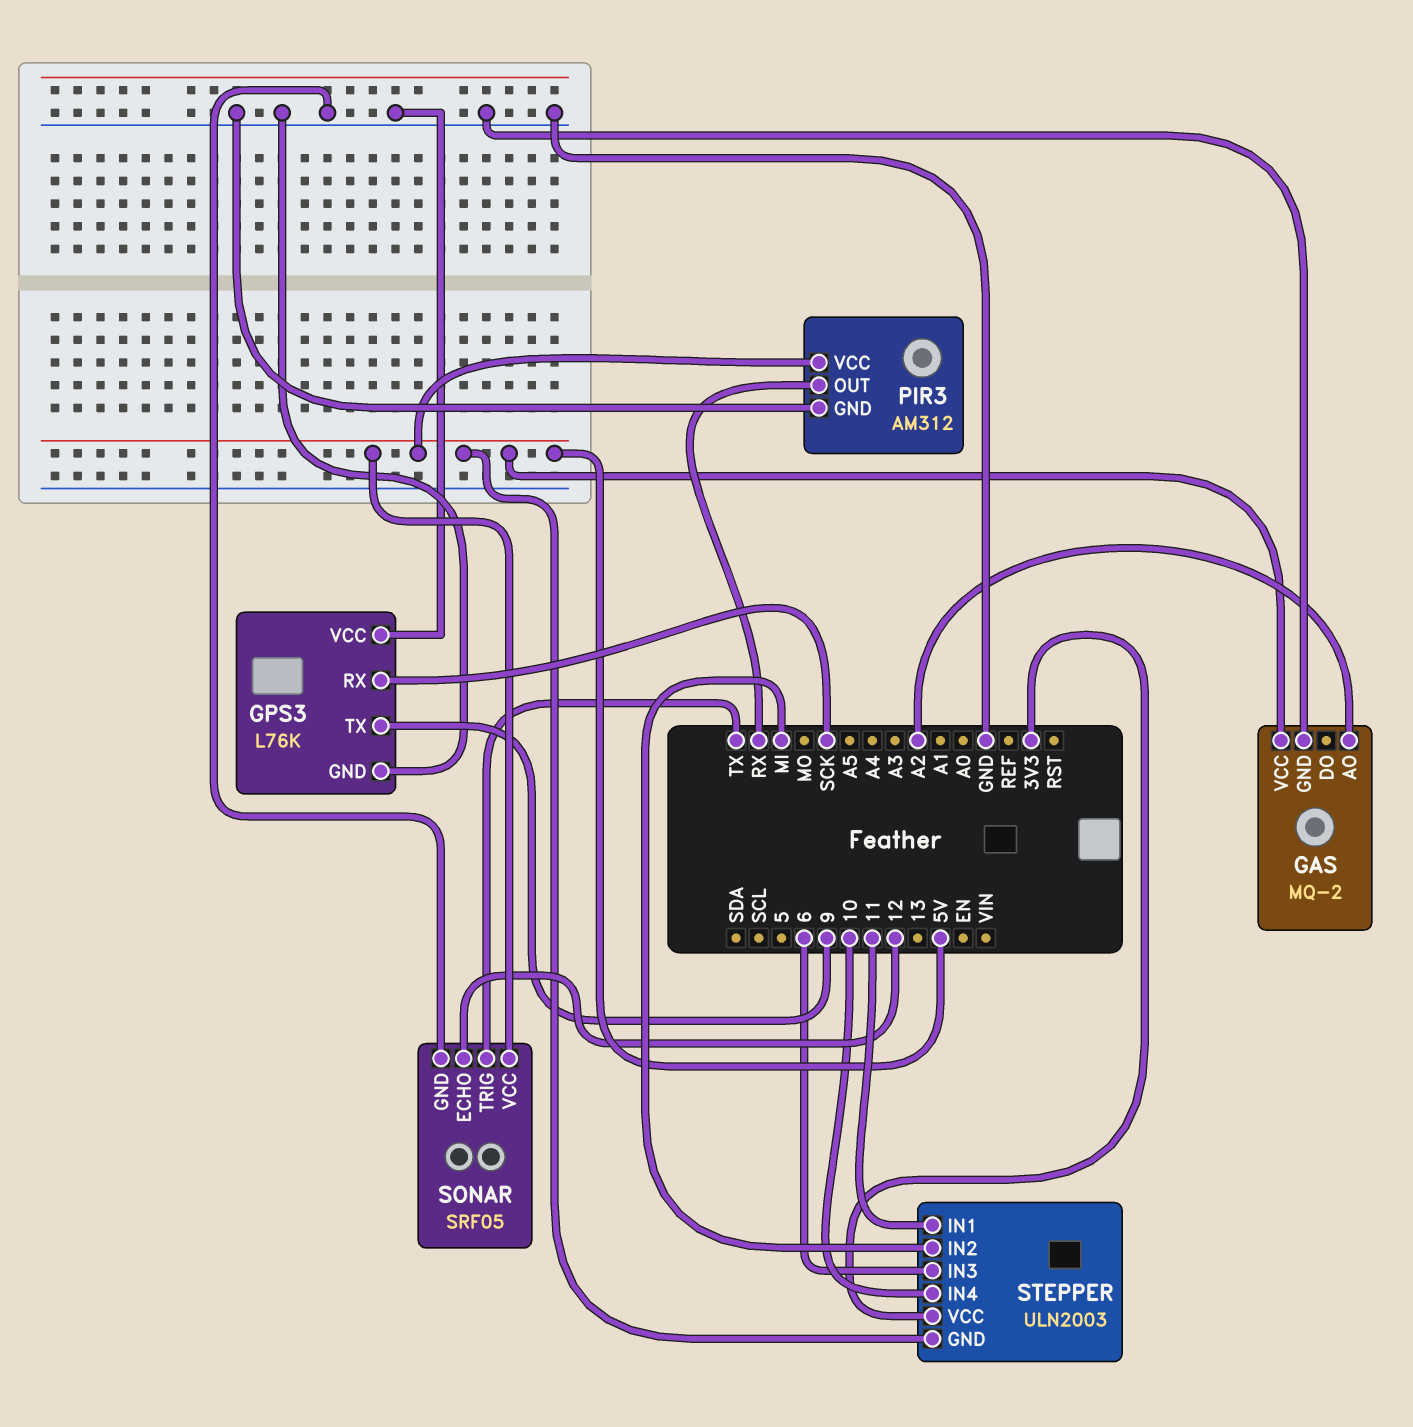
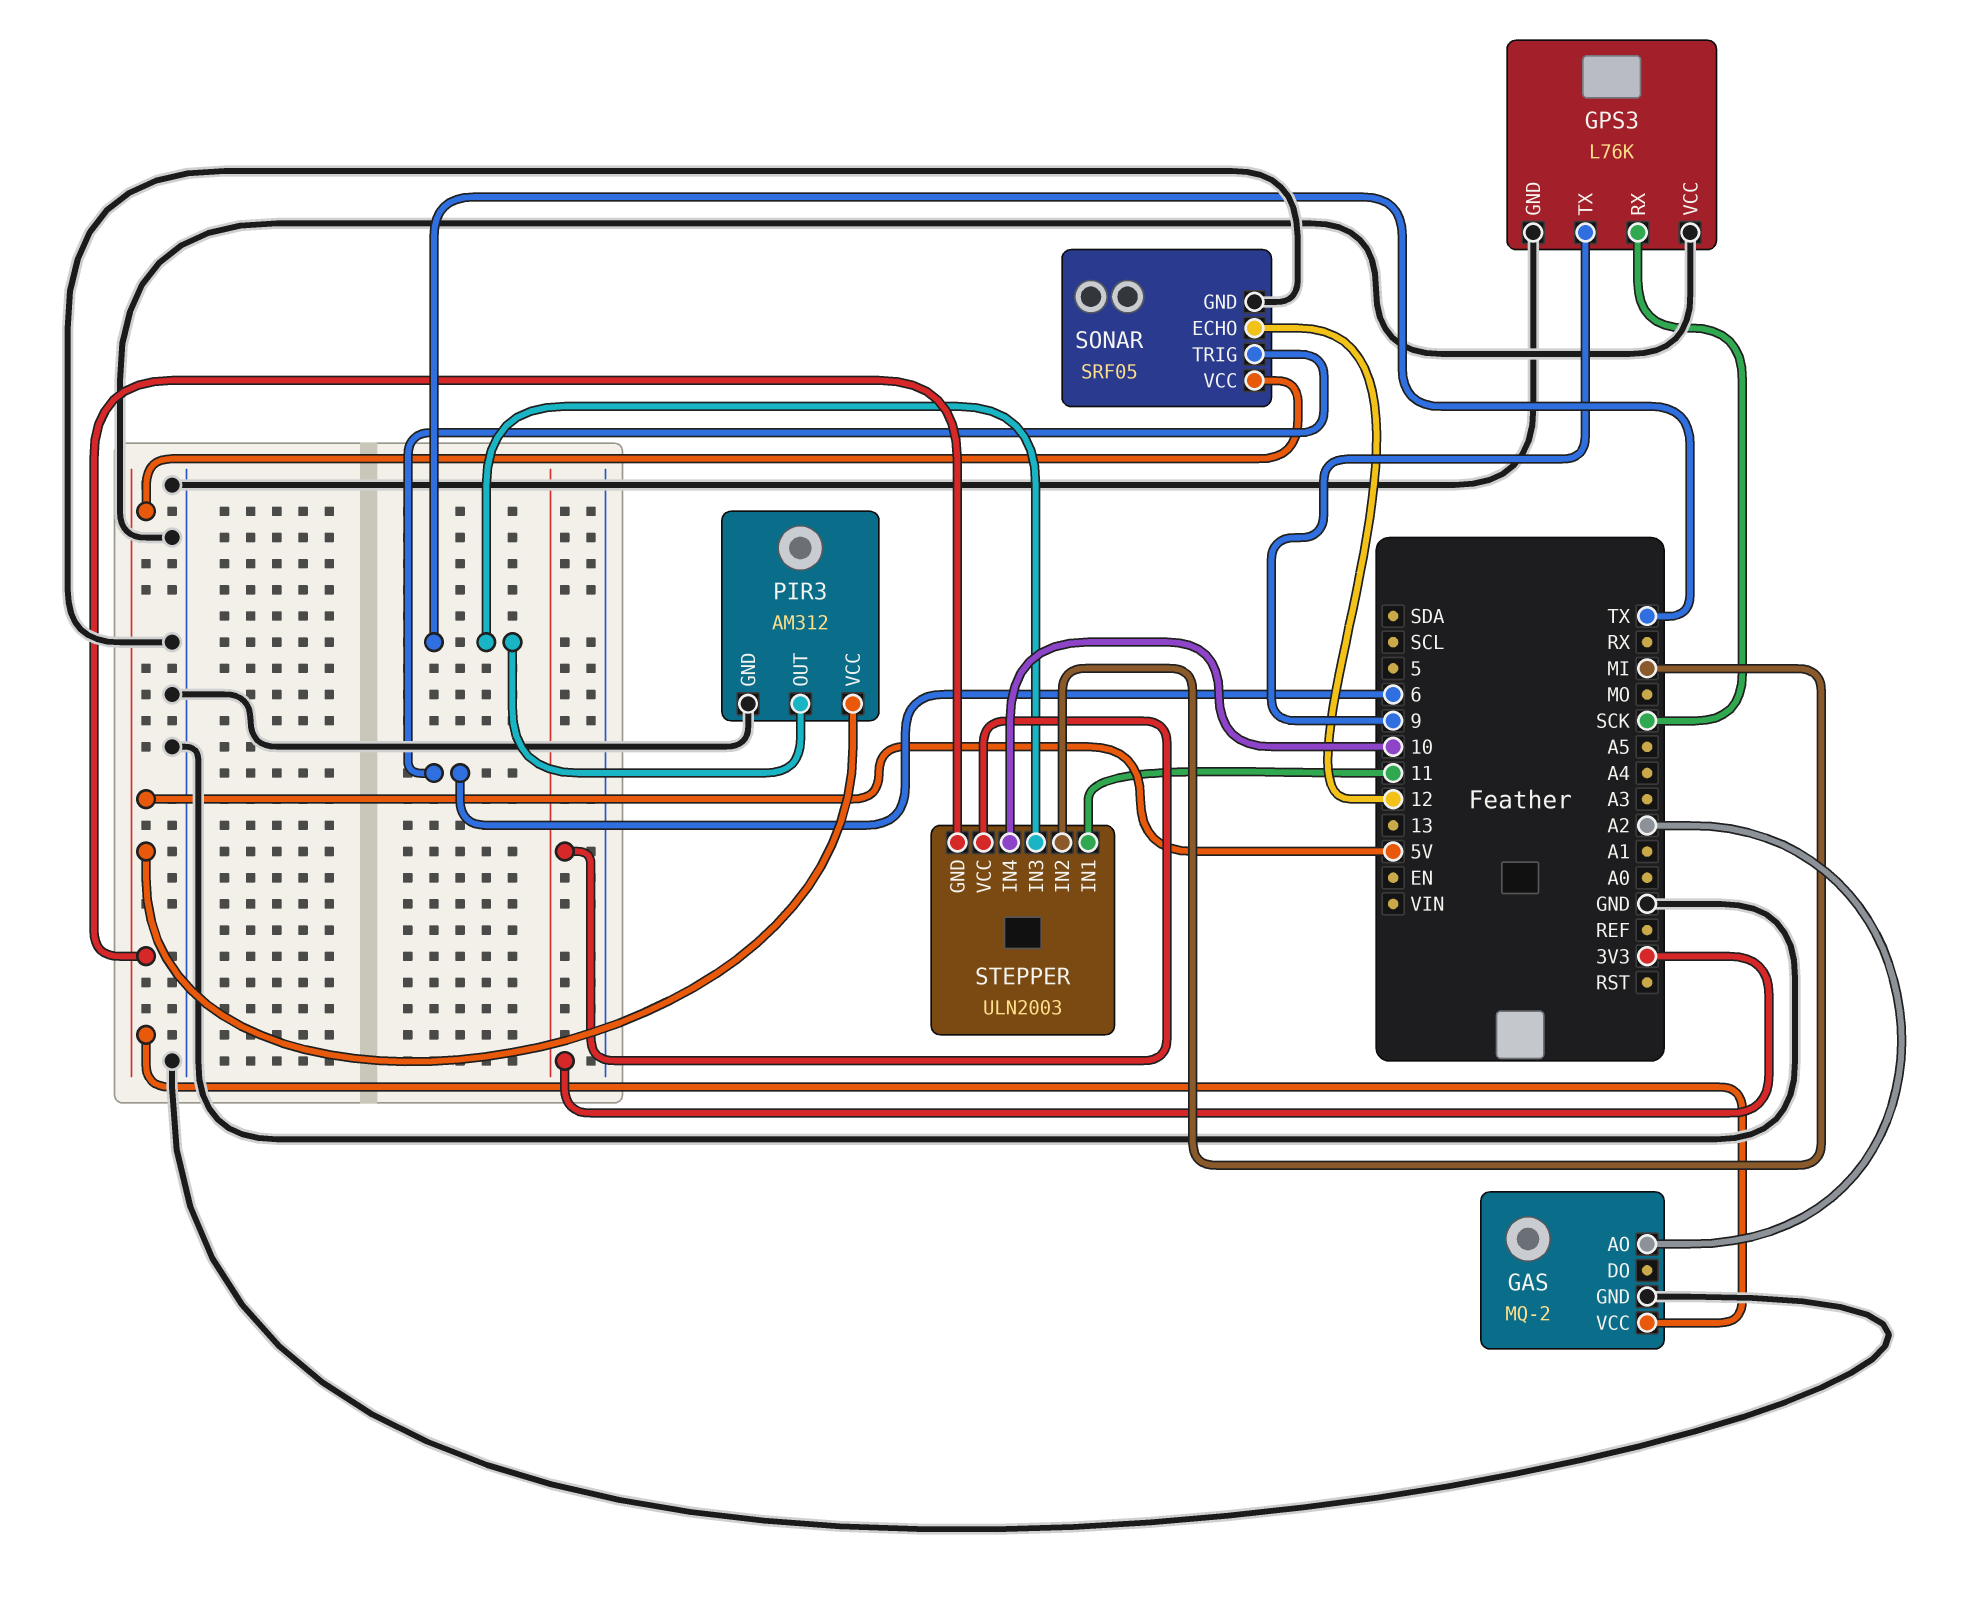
PIR3 pin OUT: RX -> TX
SONAR pin TRIG: TX -> 6
STEPPER pin IN3: 6 -> TX

